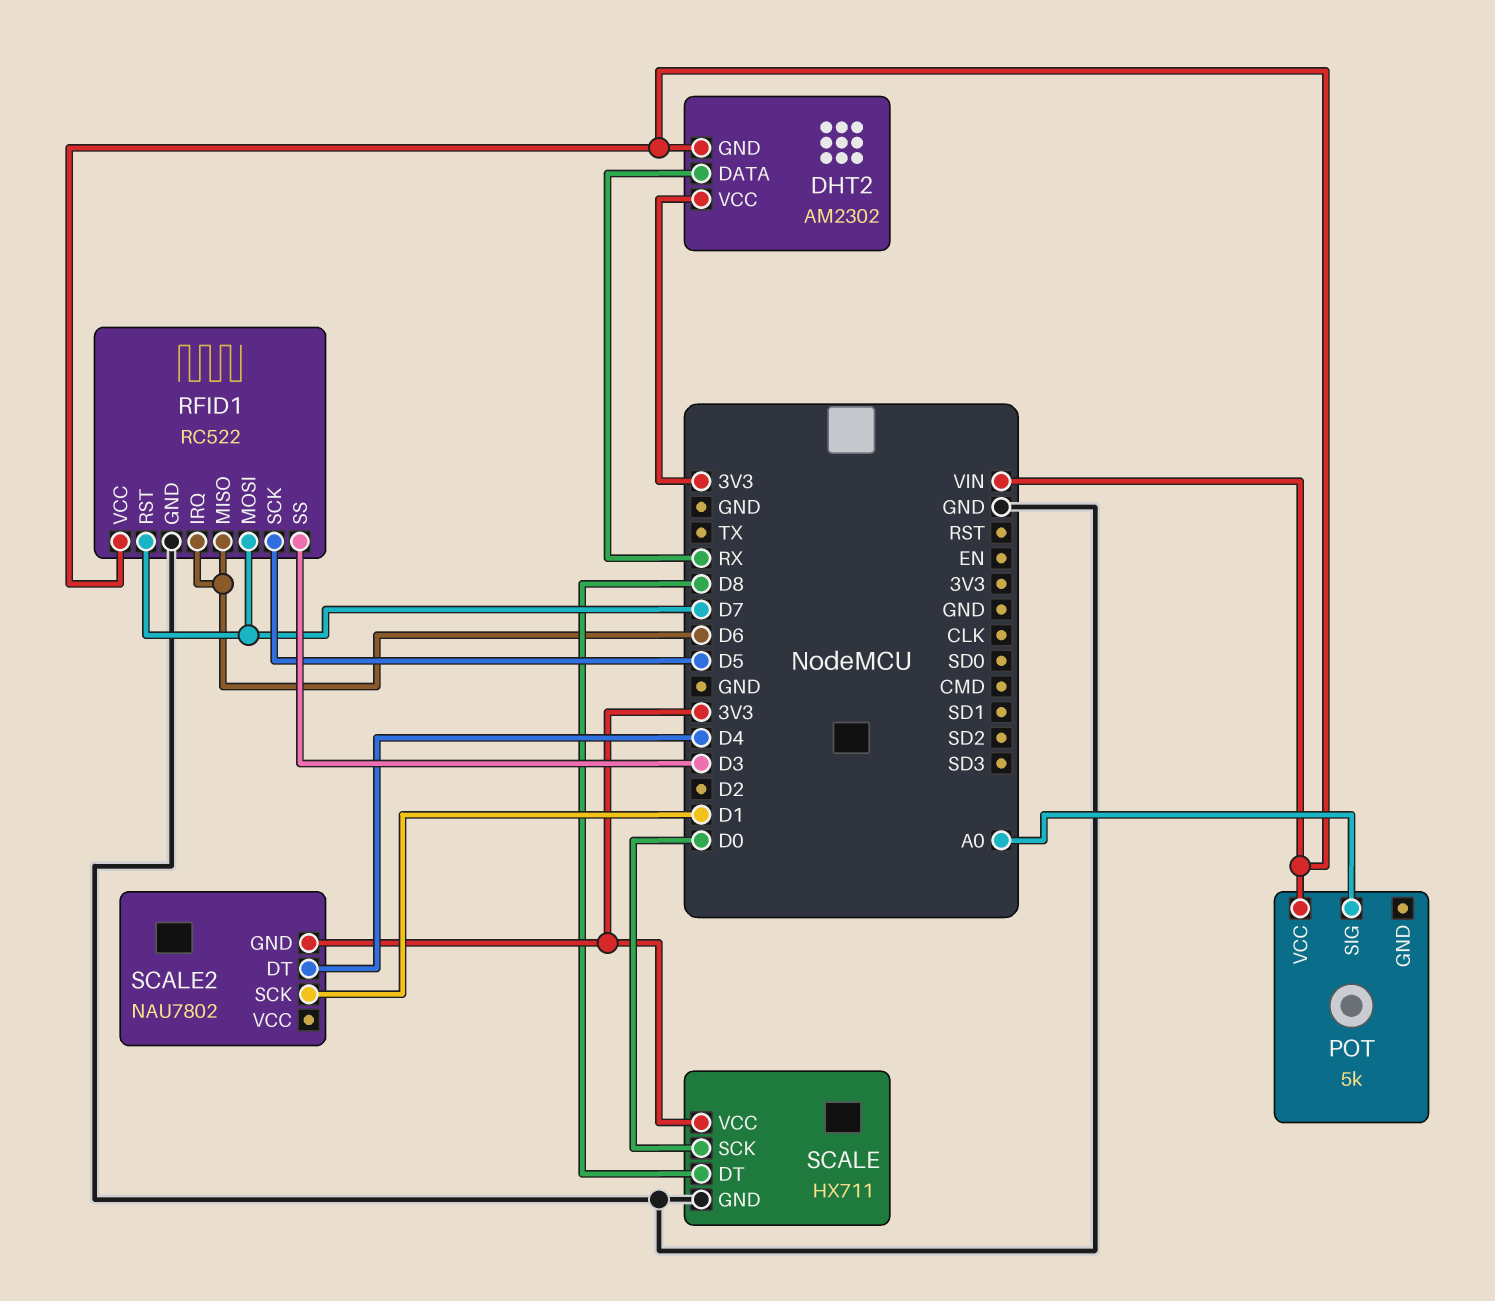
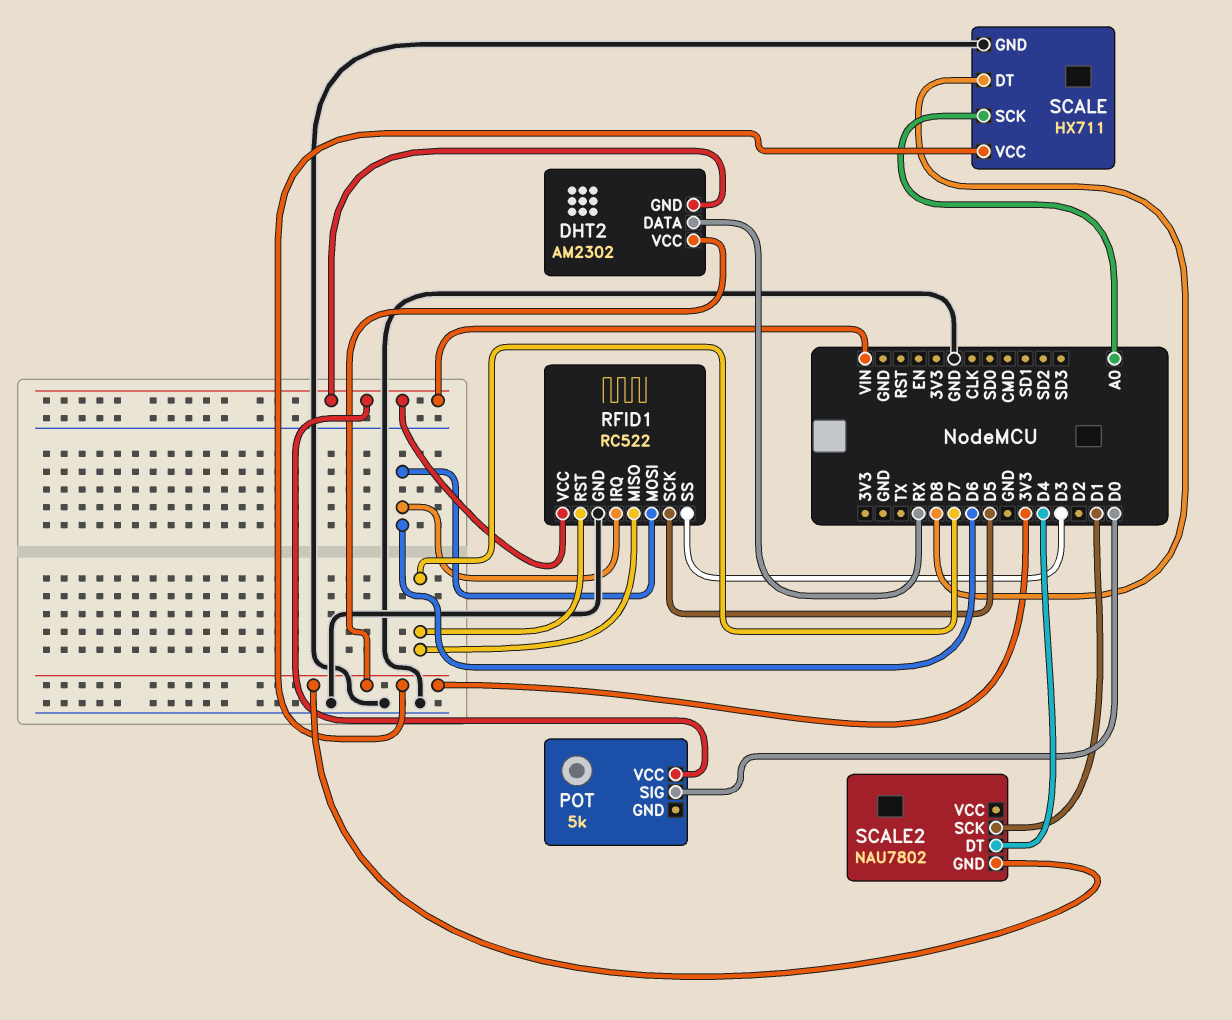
POT pin SIG: A0 -> D0
RFID1 pin MISO: D6 -> D7
RFID1 pin MOSI: D7 -> D6
SCALE pin SCK: D0 -> A0

